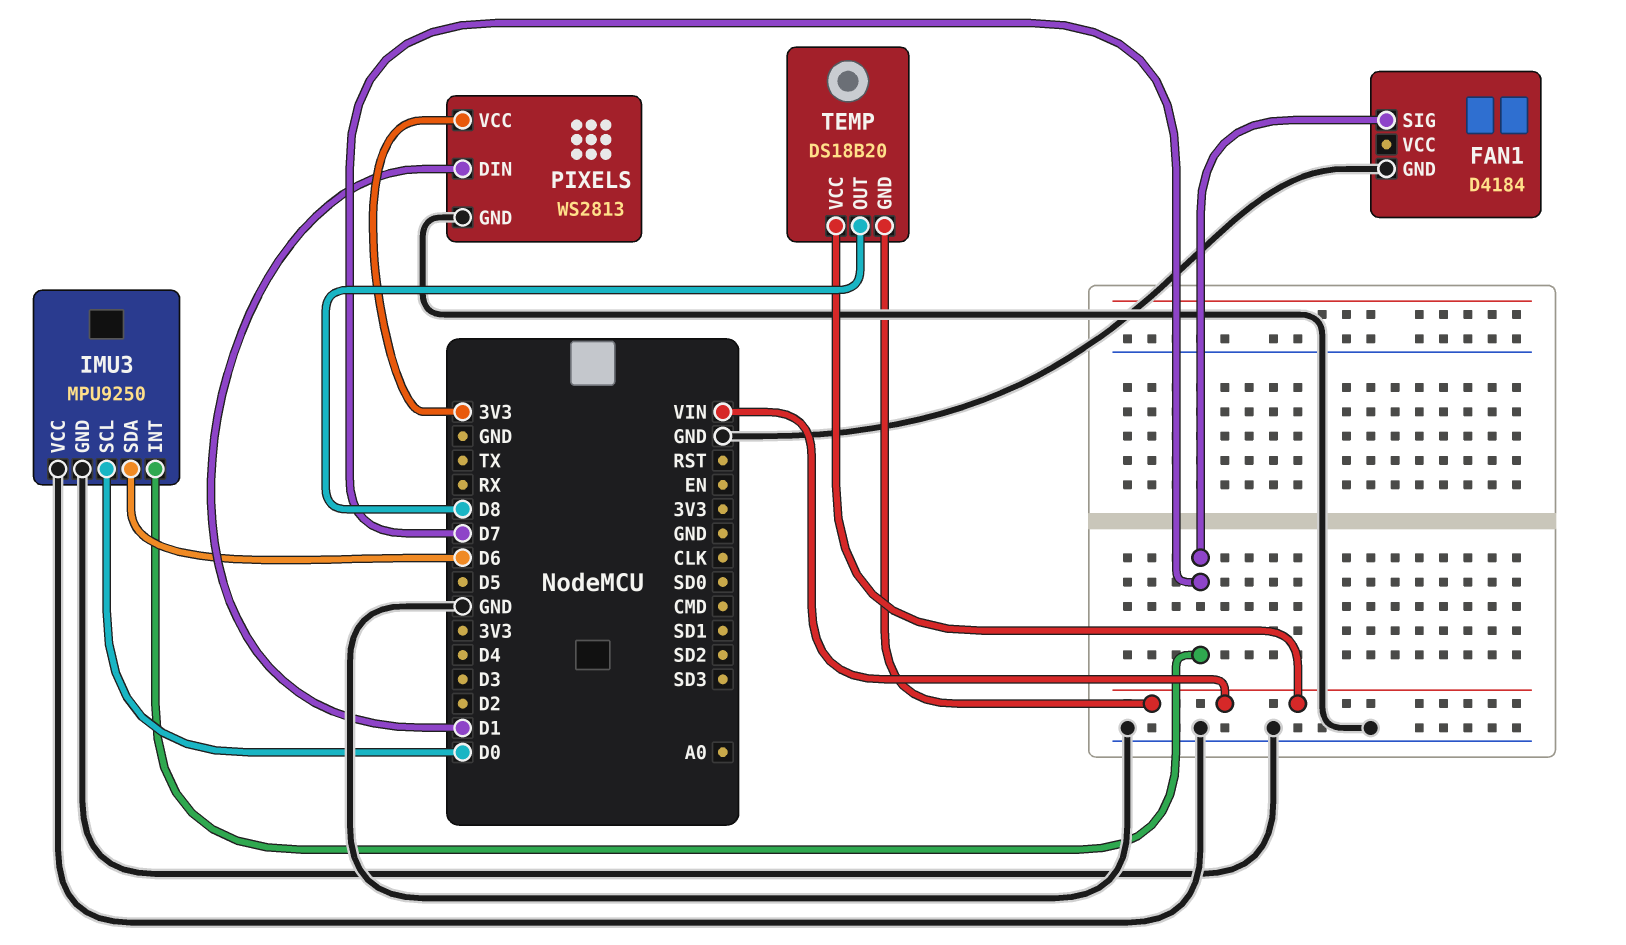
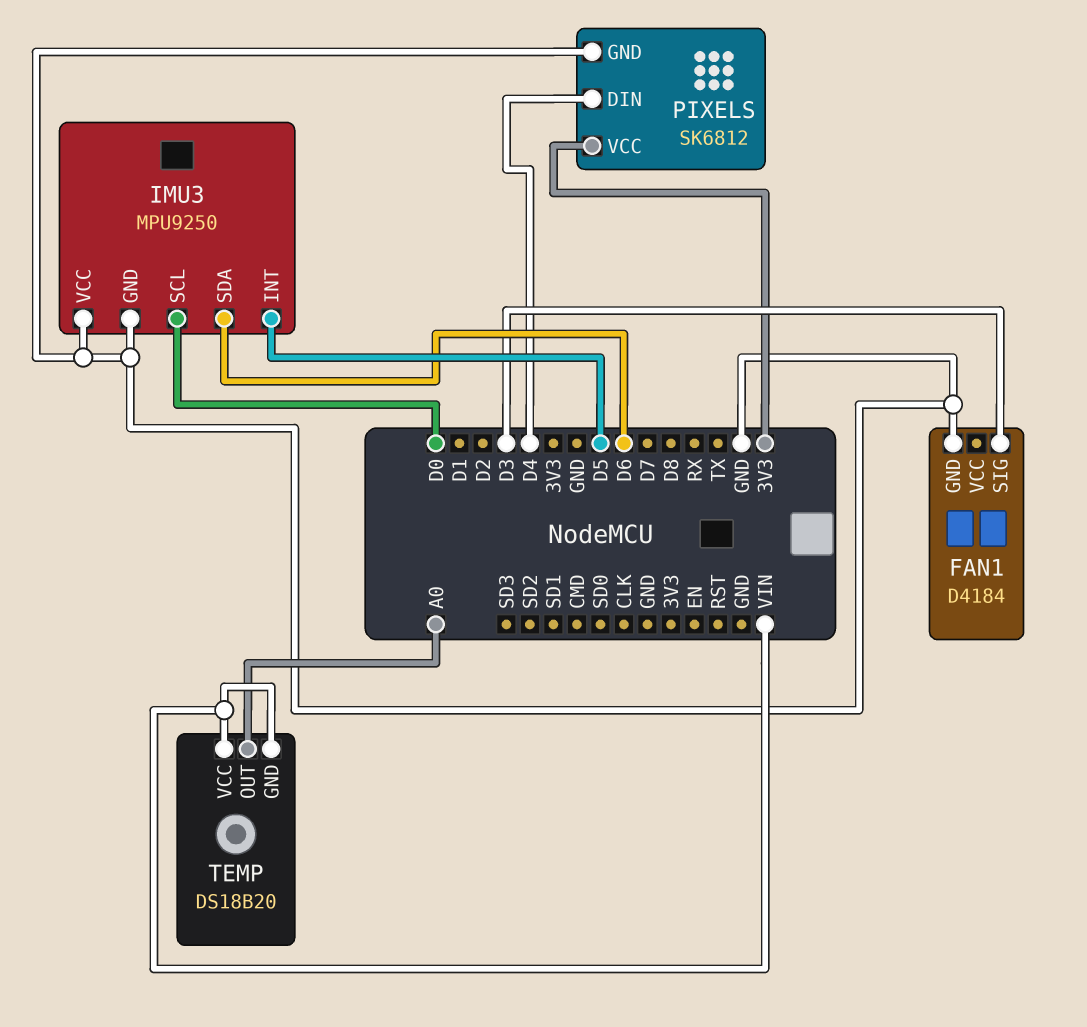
FAN1 pin SIG: D7 -> D3
IMU3 pin INT: D7 -> D5
PIXELS: WS2813 -> SK6812
PIXELS pin DIN: D1 -> D4
TEMP pin OUT: D8 -> A0

